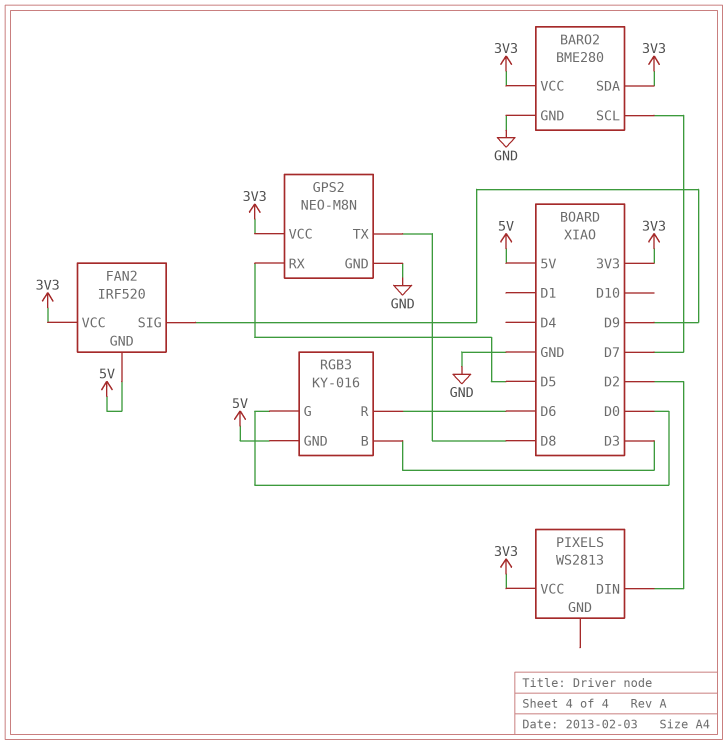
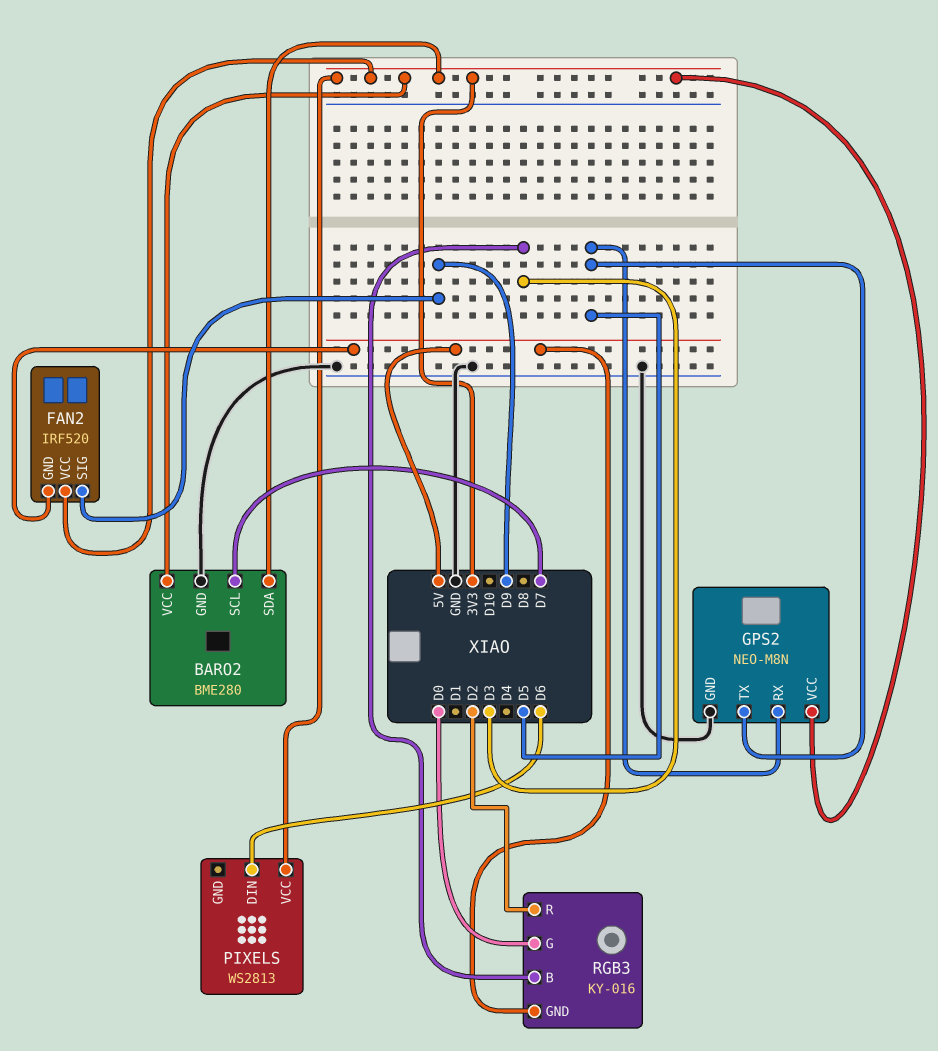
GPS2 pin TX: D8 -> D5
PIXELS pin DIN: D2 -> D6
RGB3 pin R: D6 -> D2

